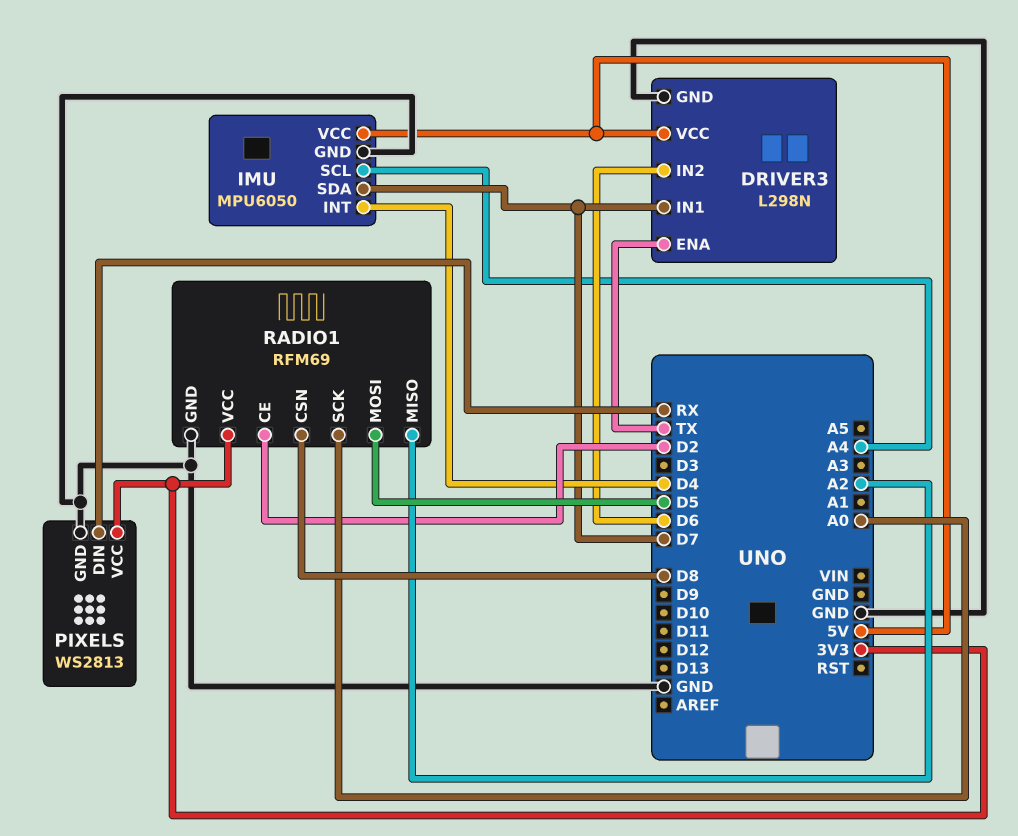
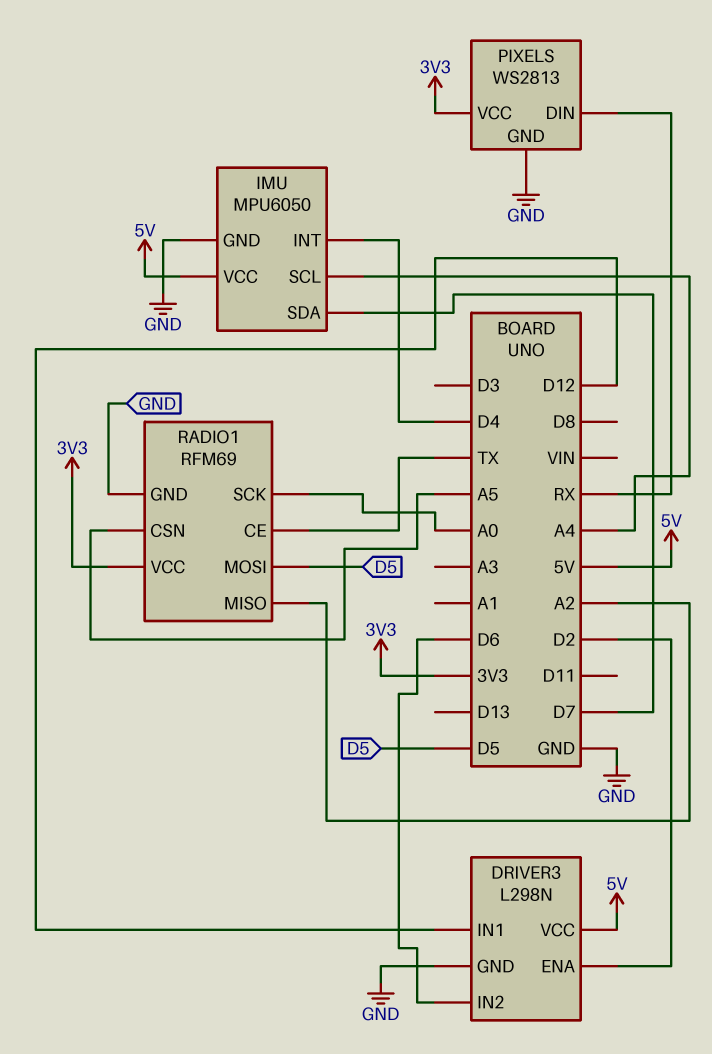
DRIVER3 pin ENA: TX -> D2
DRIVER3 pin IN1: D7 -> D12
RADIO1 pin CE: D2 -> TX
RADIO1 pin CSN: D8 -> A5

